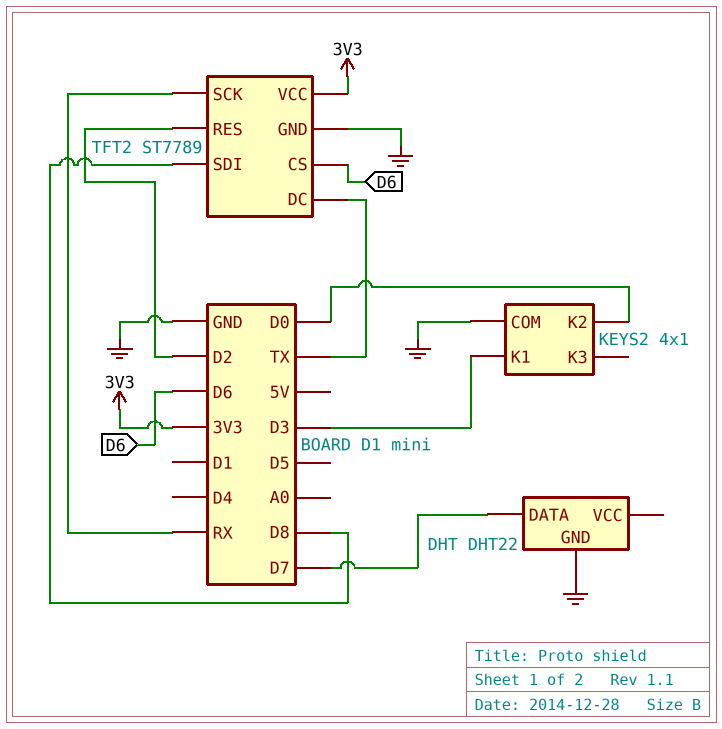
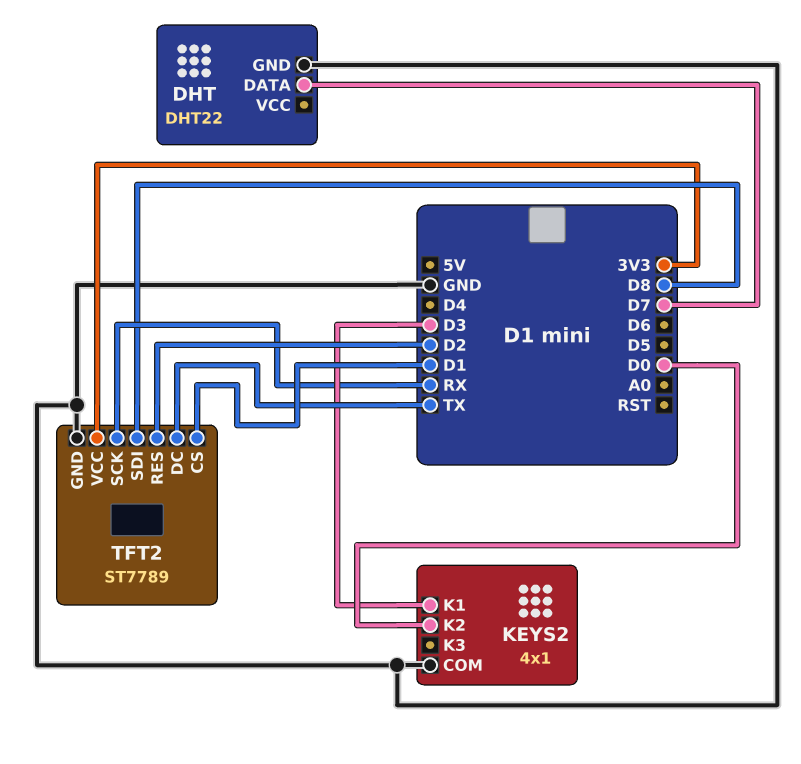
TFT2 pin CS: D6 -> D1

